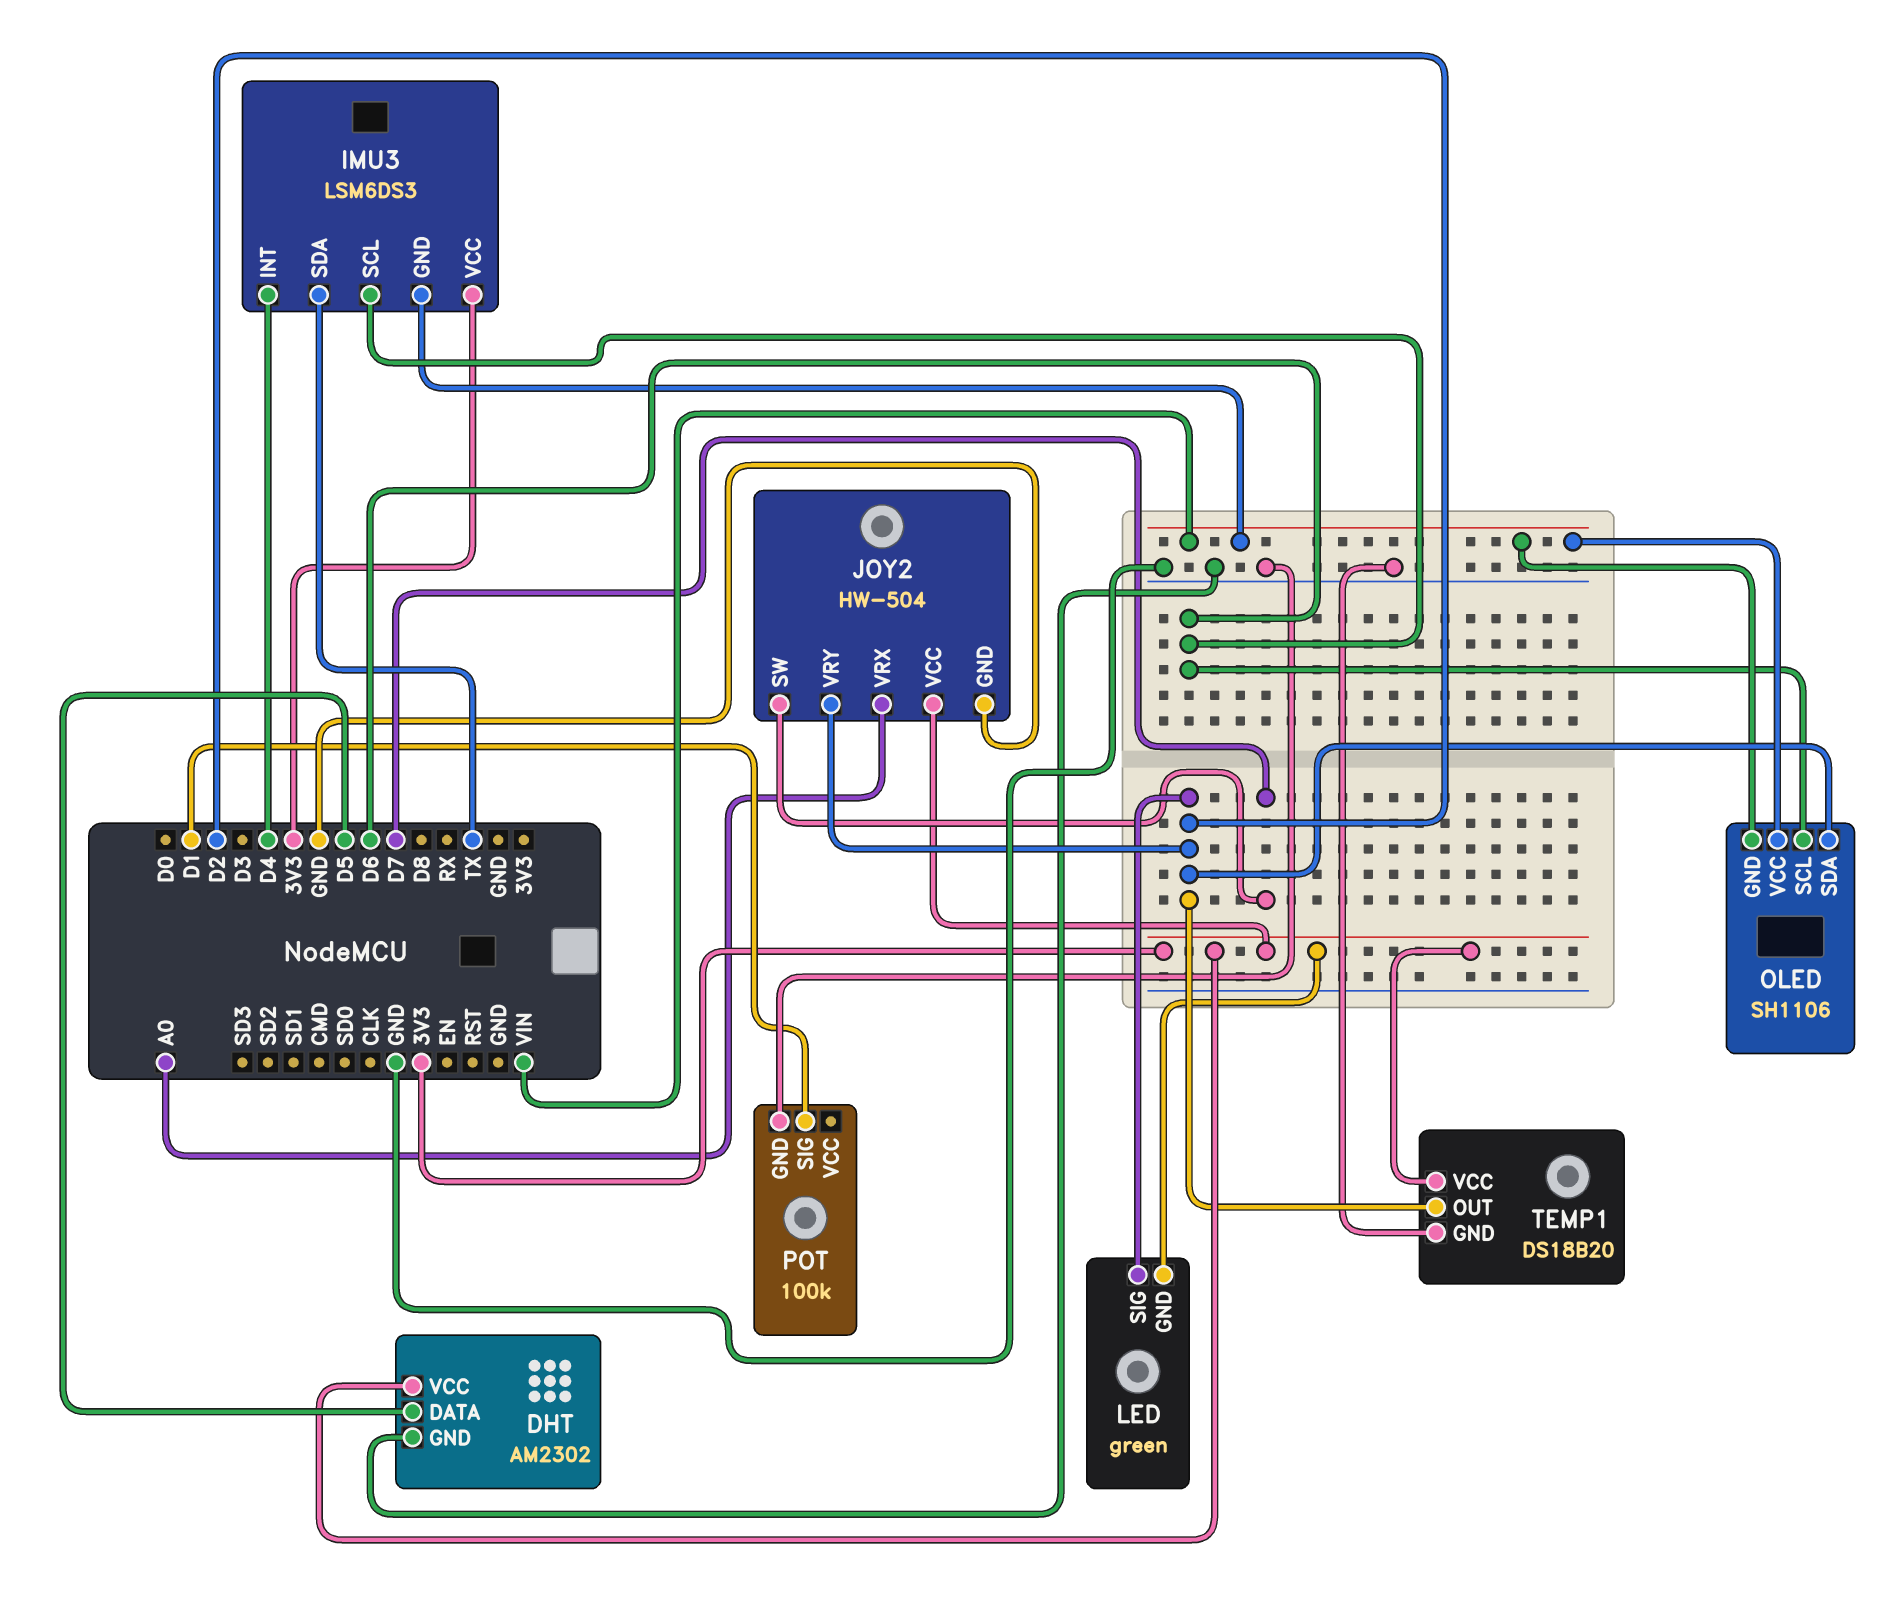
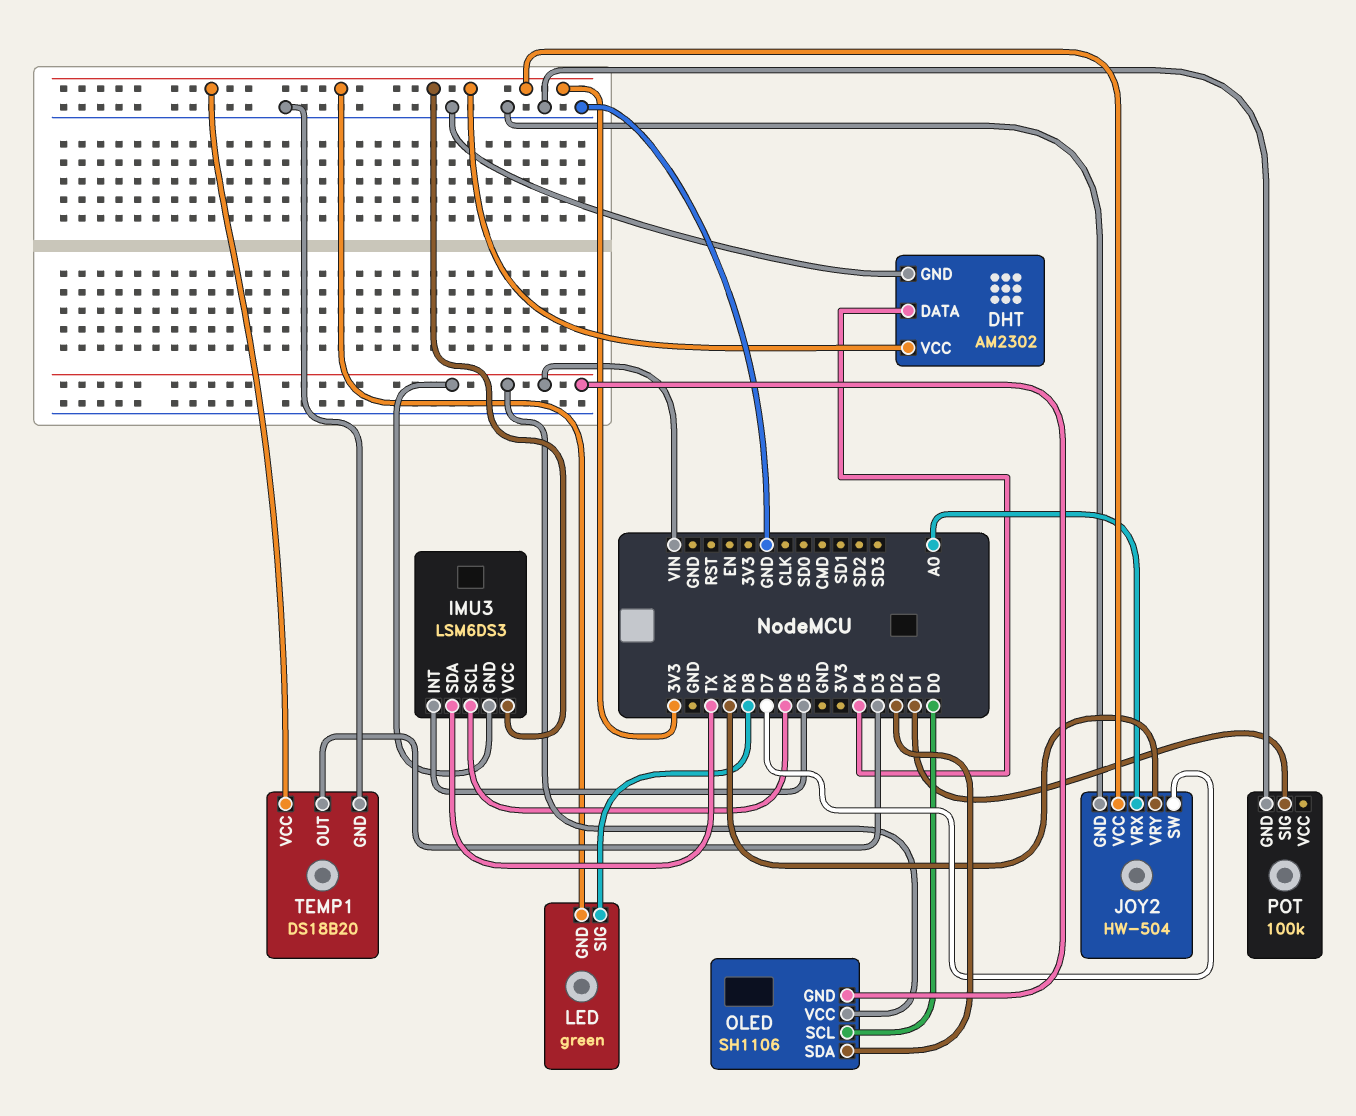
DHT pin DATA: D5 -> D4
IMU3 pin INT: D4 -> D5
JOY2 pin VRY: D2 -> RX
LED pin SIG: D2 -> D8
OLED pin SCL: D6 -> D0
TEMP1 pin OUT: D2 -> D3

